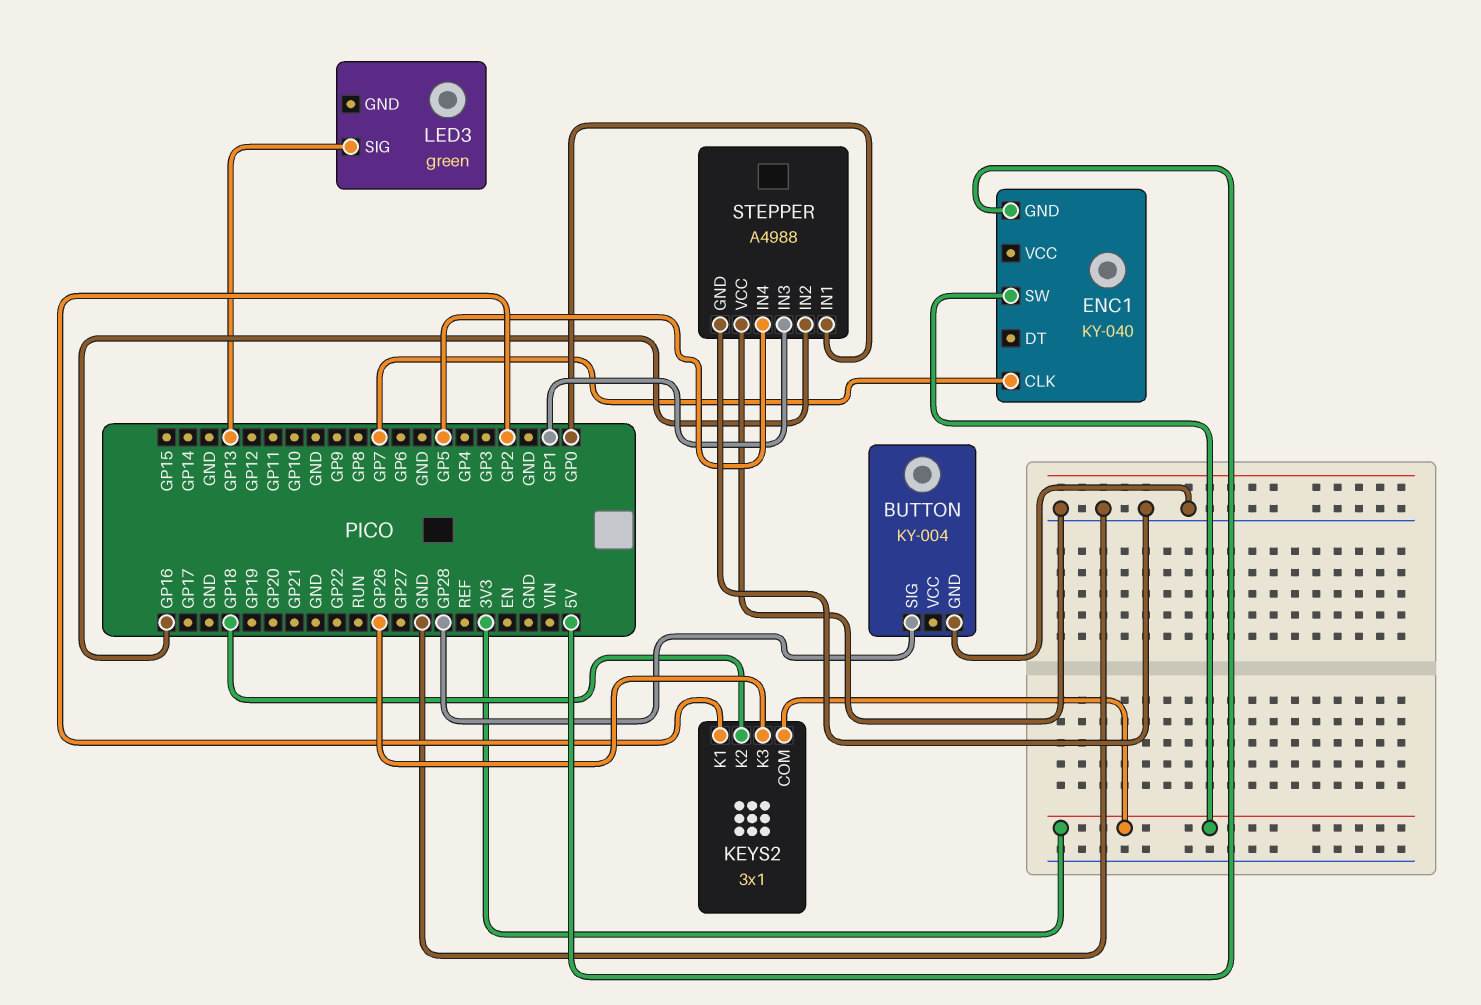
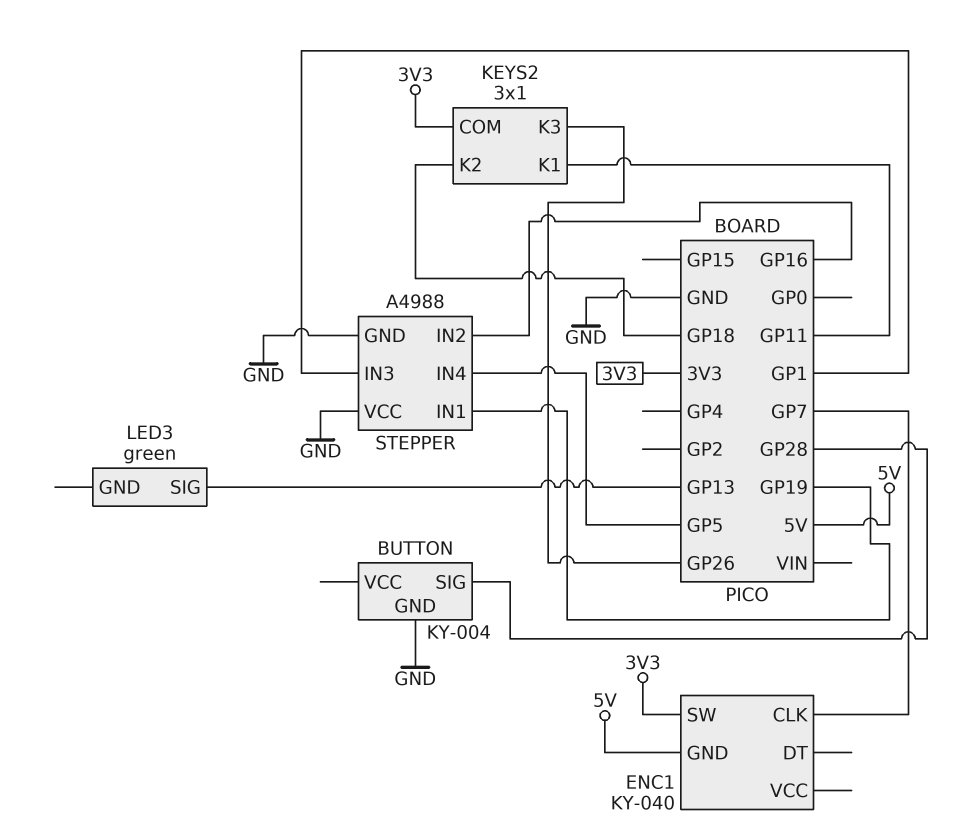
KEYS2 pin K1: GP2 -> GP11
STEPPER pin IN1: GP0 -> GP19

